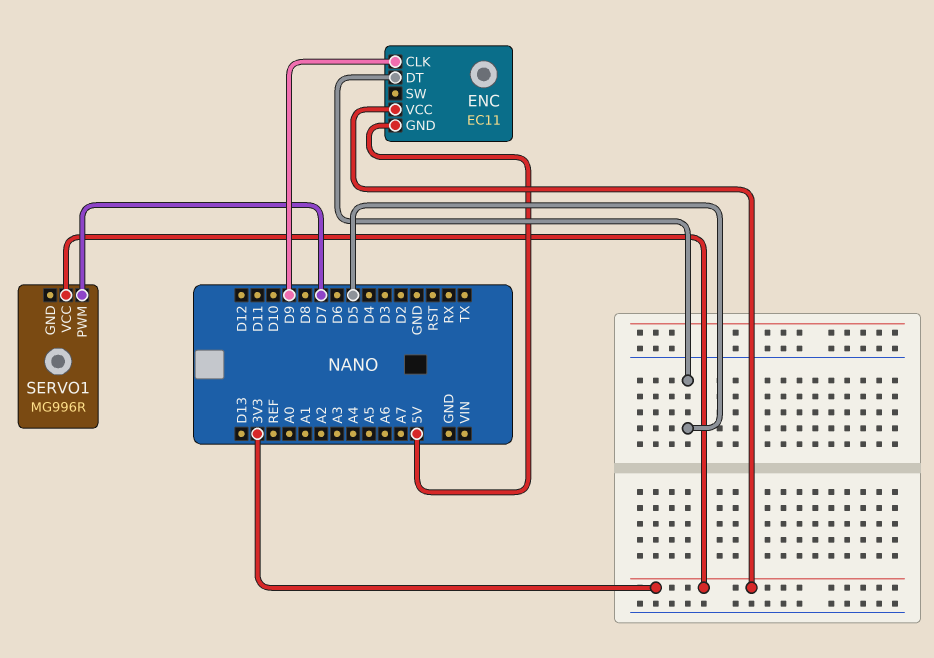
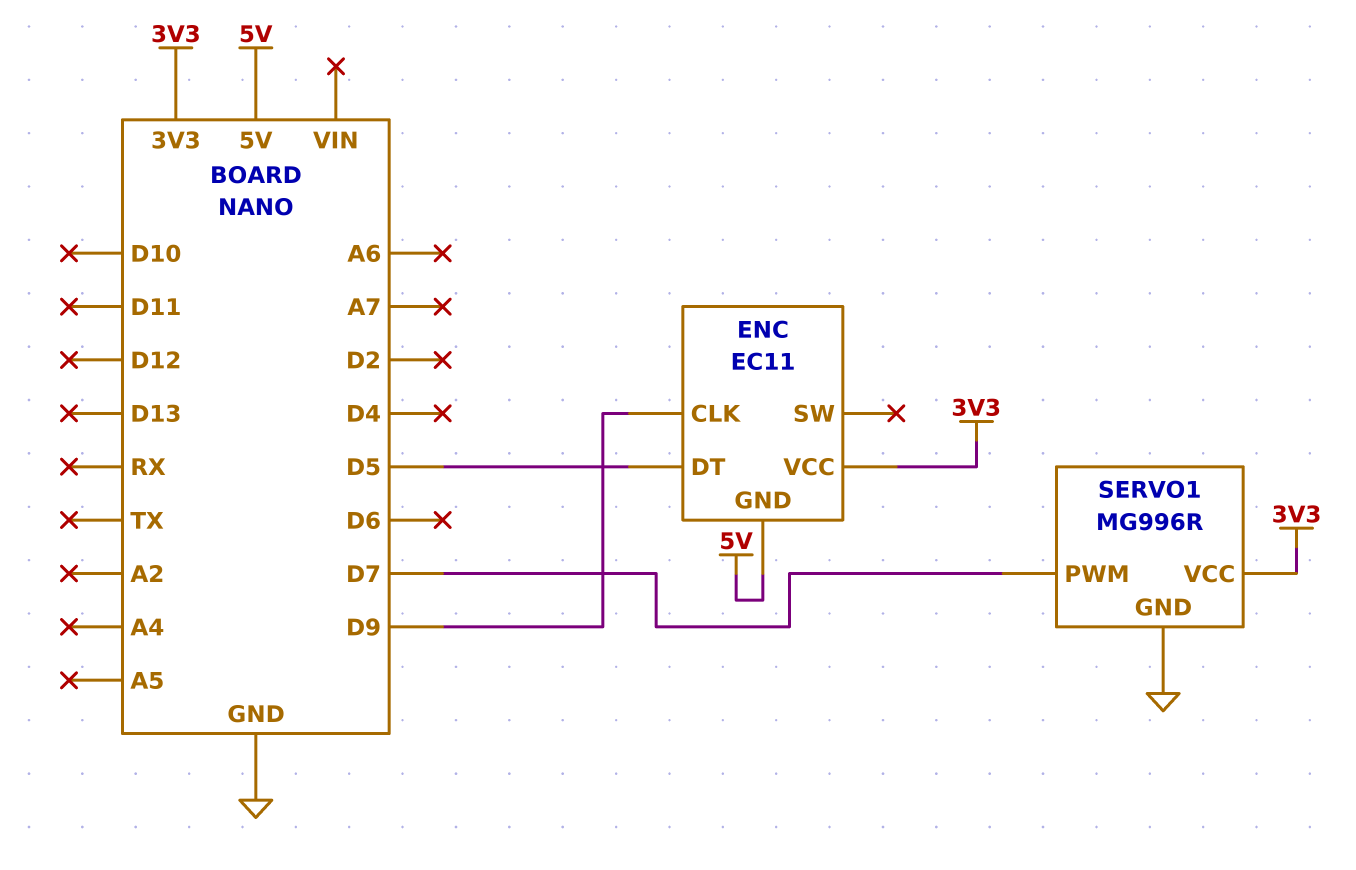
SERVO1 pin GND: none -> GND

